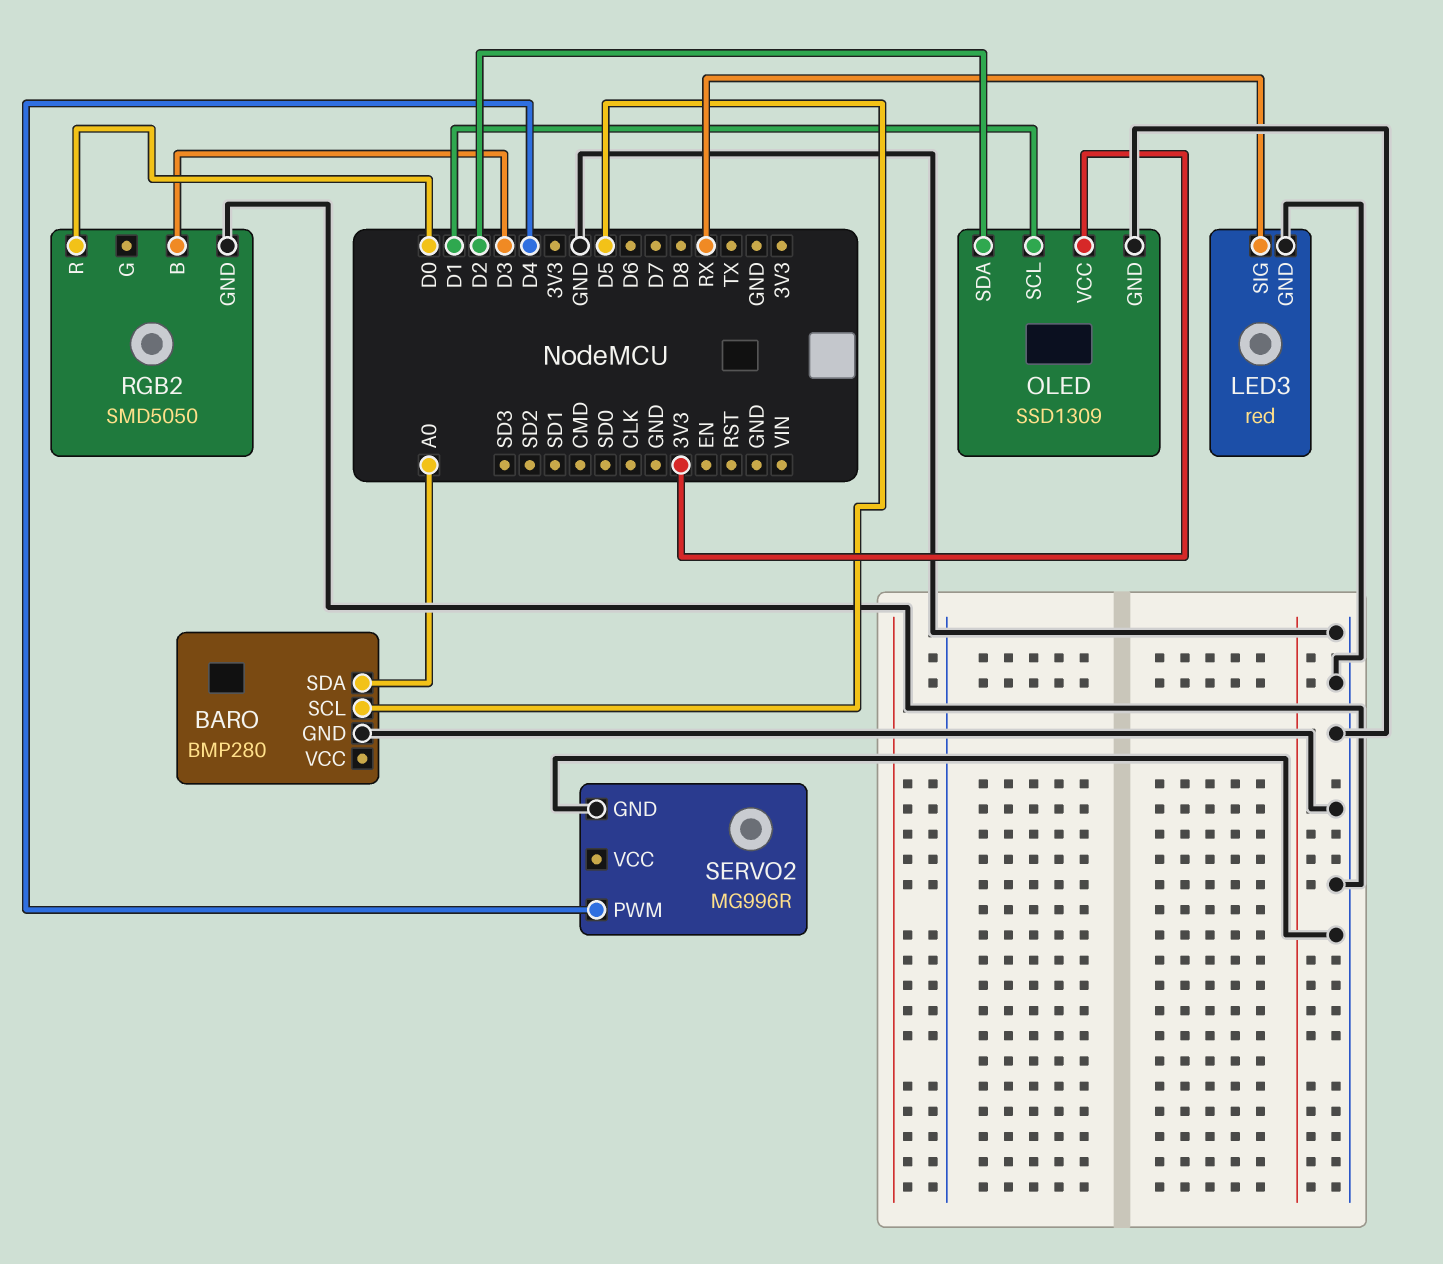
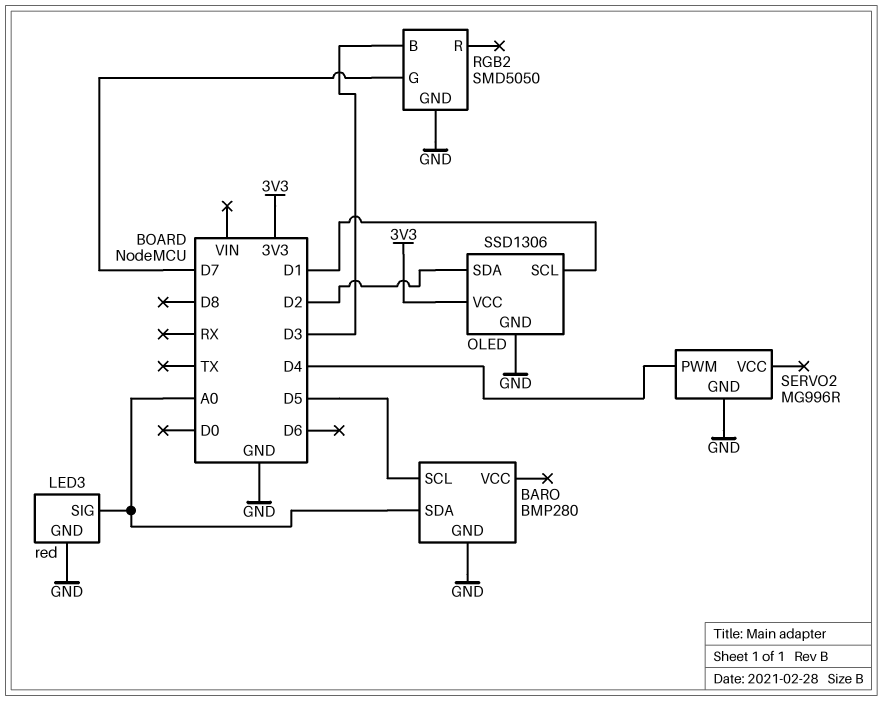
LED3 pin SIG: RX -> A0
OLED: SSD1309 -> SSD1306
RGB2 pin G: none -> D7
RGB2 pin R: D0 -> none

